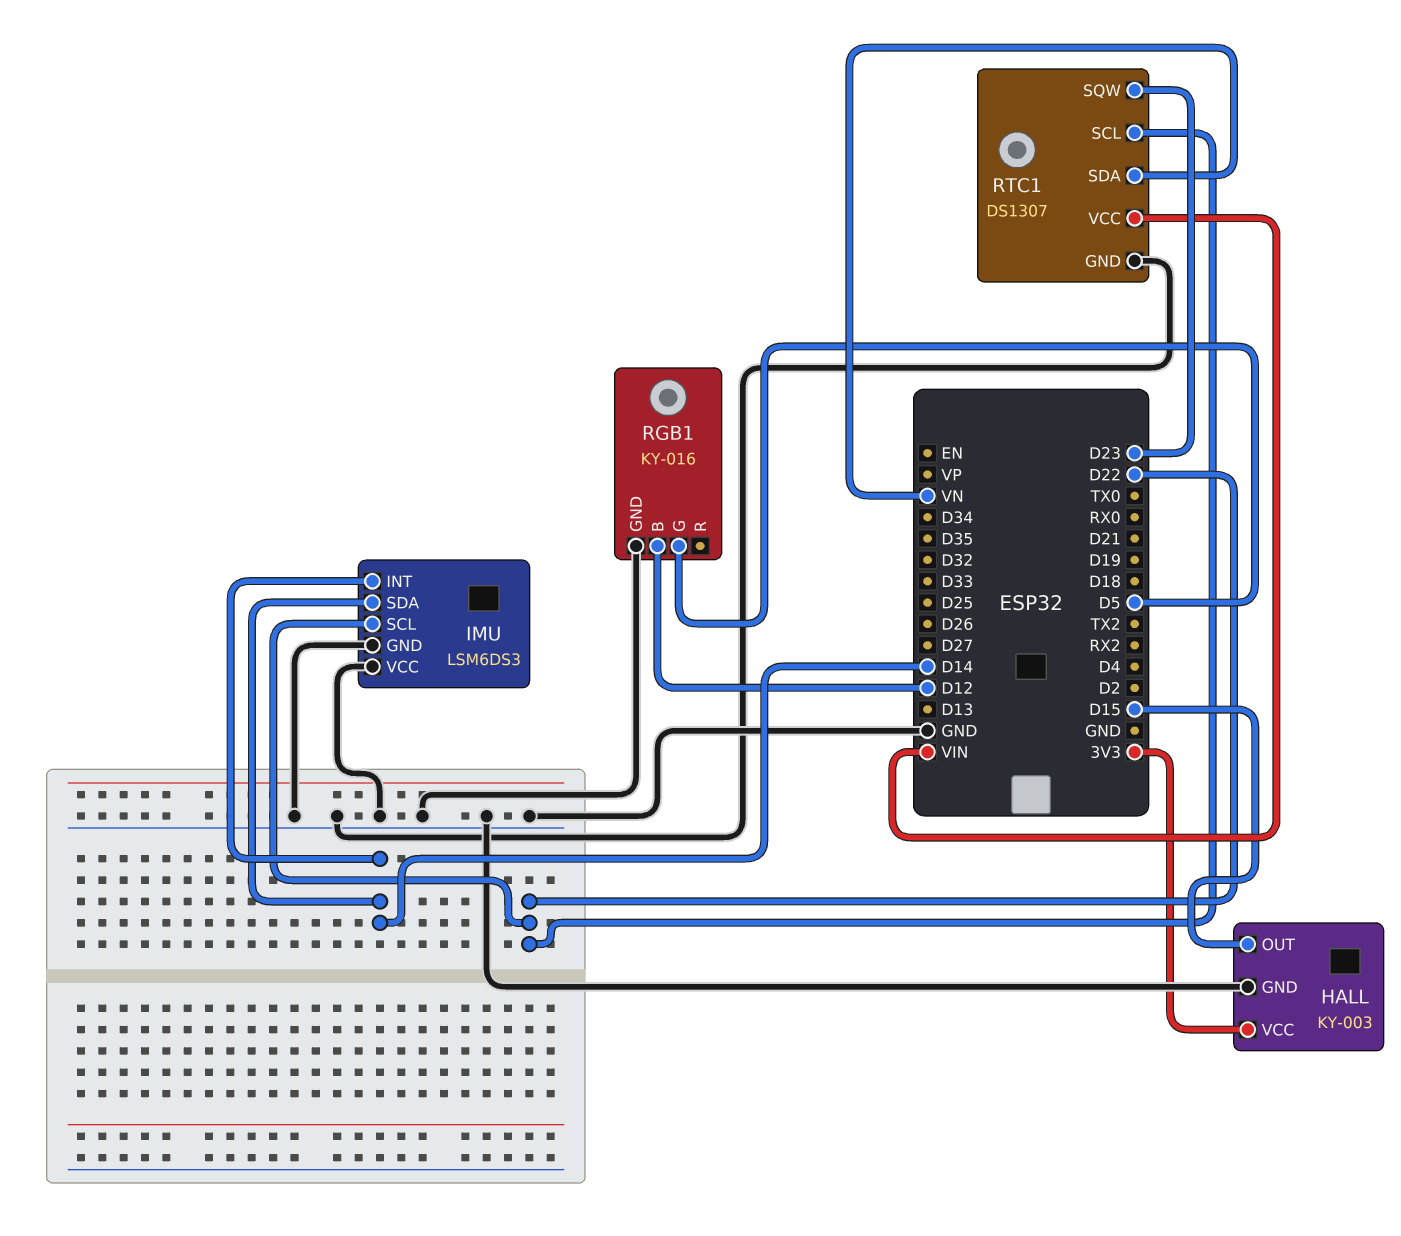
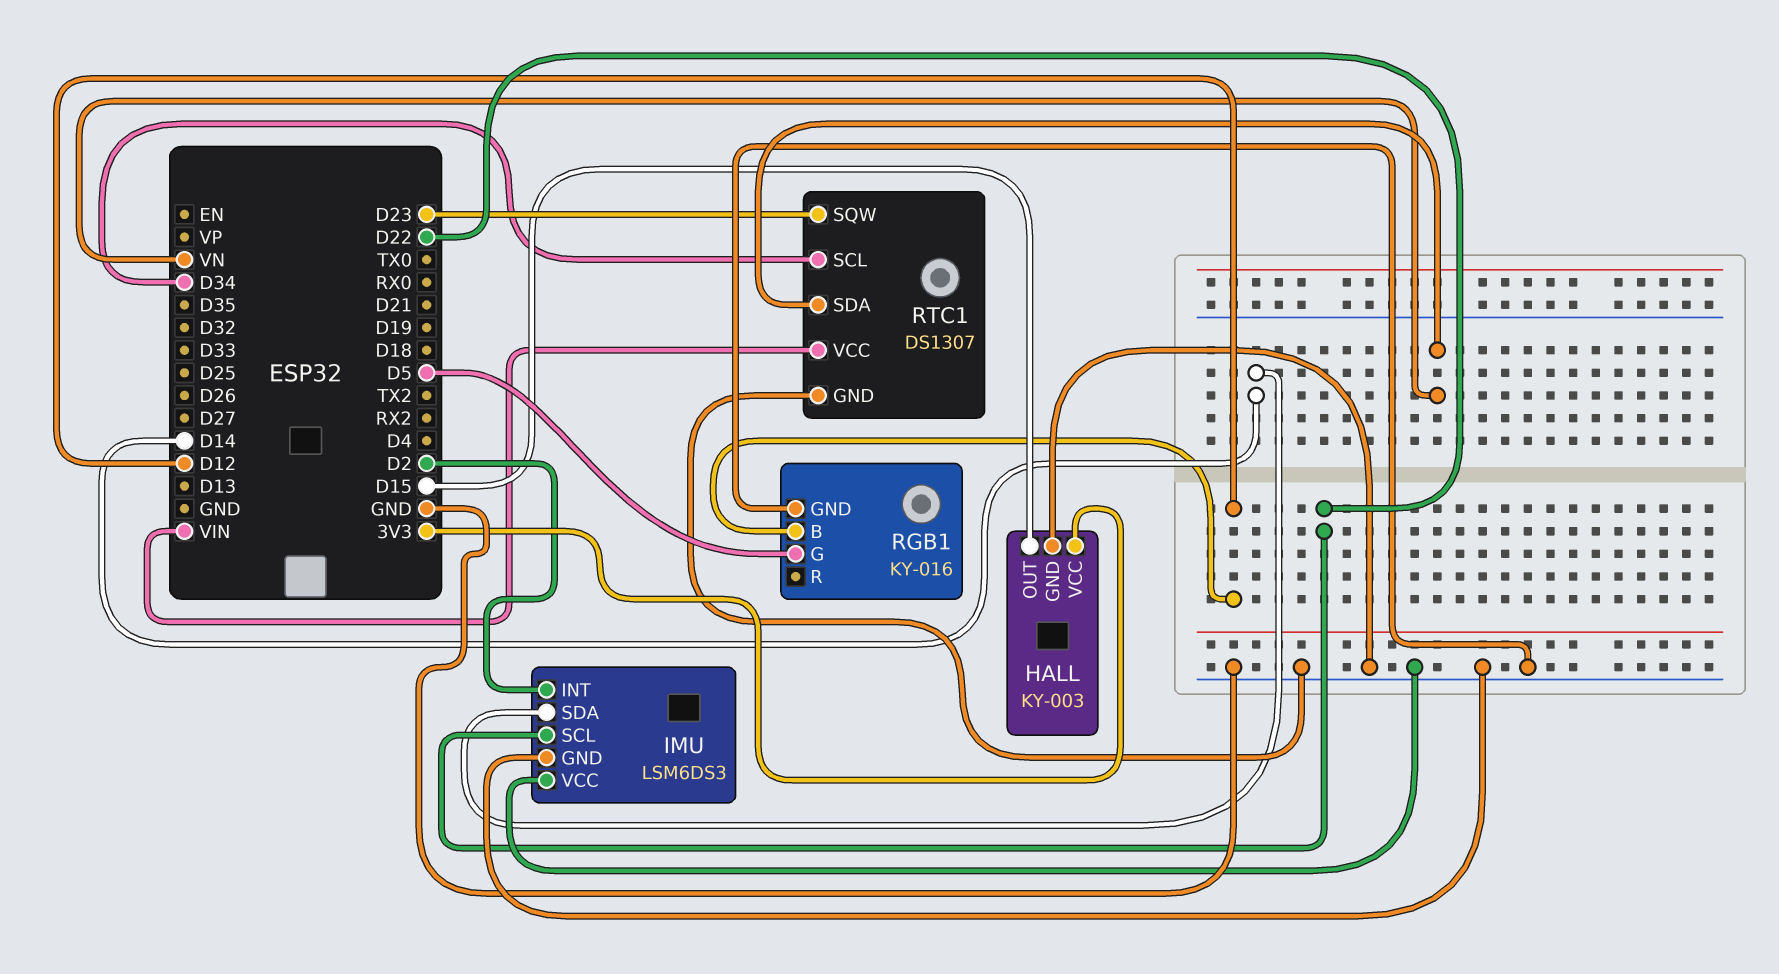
IMU pin INT: D14 -> D2
RTC1 pin SCL: D22 -> D34

